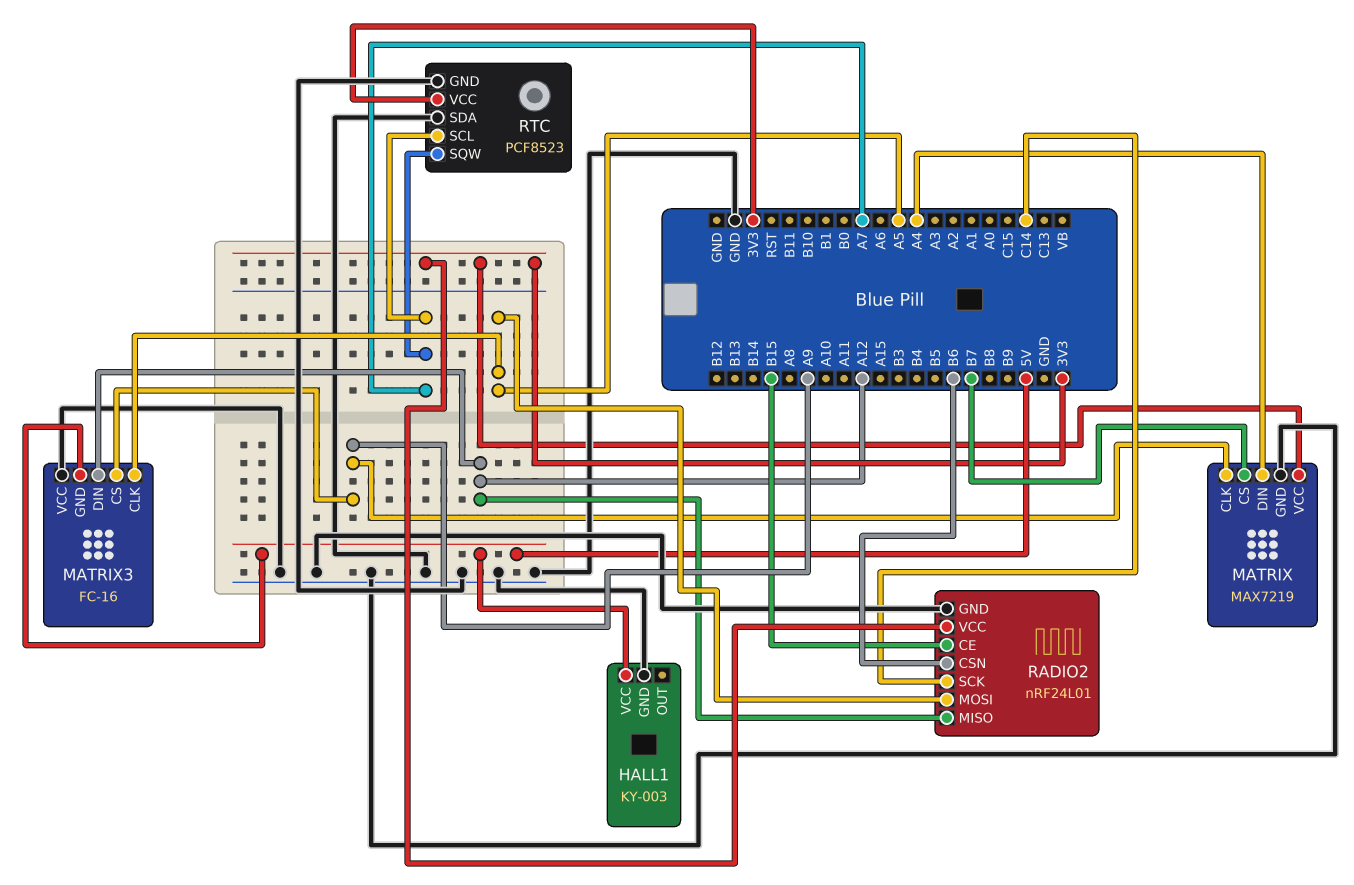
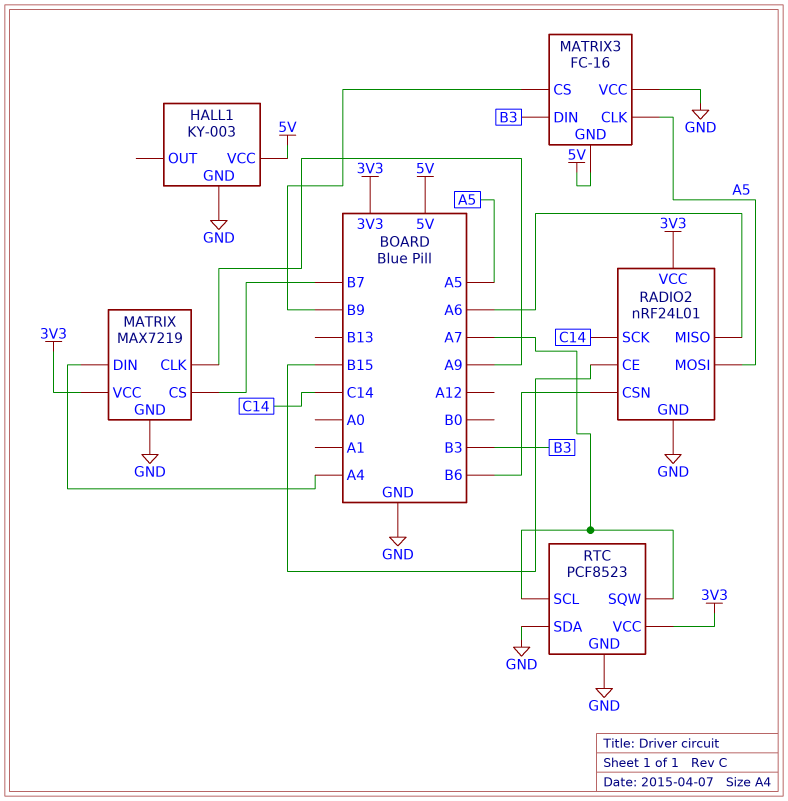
MATRIX3 pin CS: A9 -> B9
MATRIX3 pin DIN: A12 -> B3
RADIO2 pin MISO: A12 -> A6

